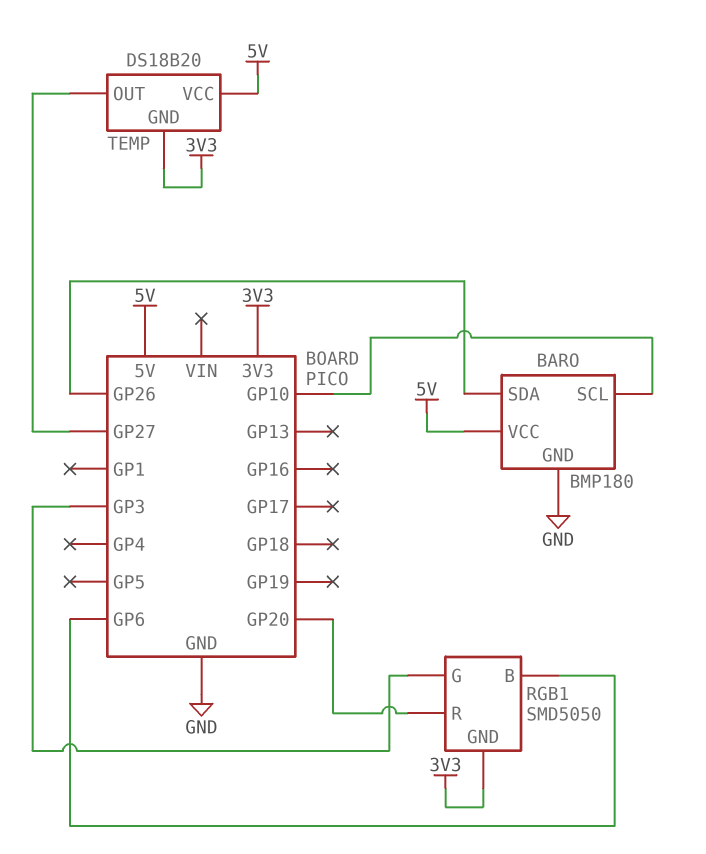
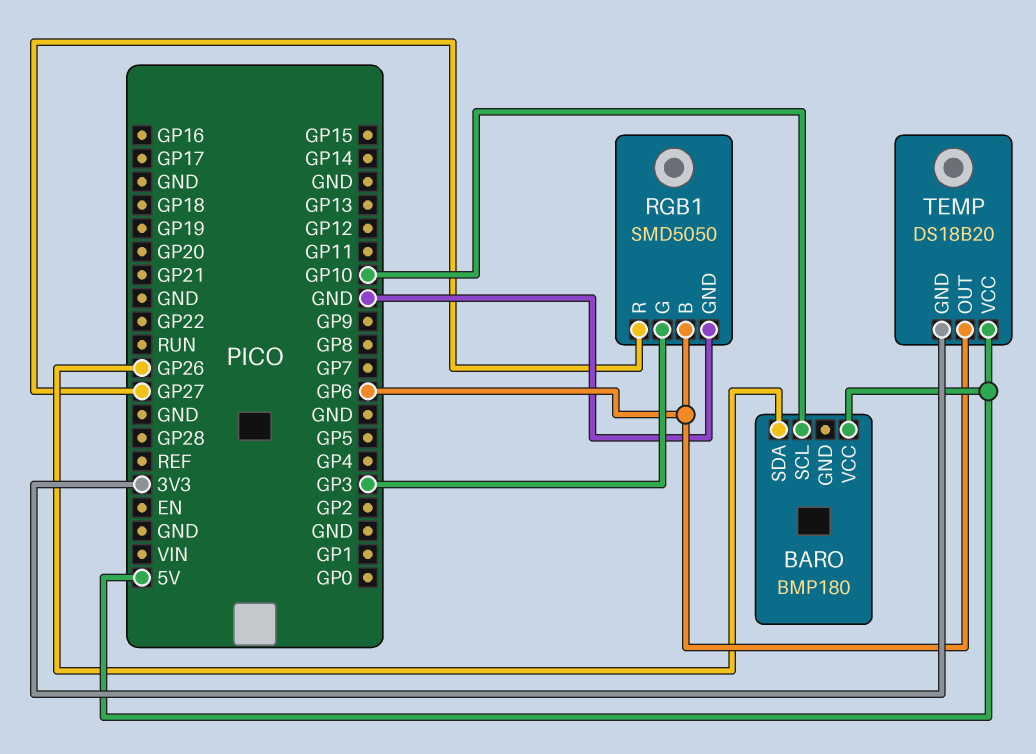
BARO pin GND: GND -> none
RGB1 pin GND: 3V3 -> GND
RGB1 pin R: GP20 -> GP27
TEMP pin OUT: GP27 -> GP6

